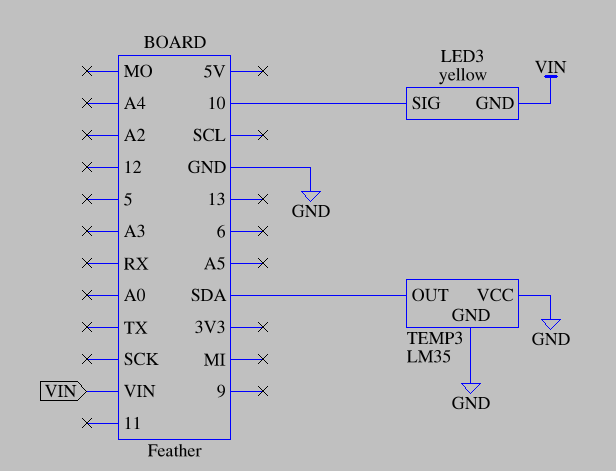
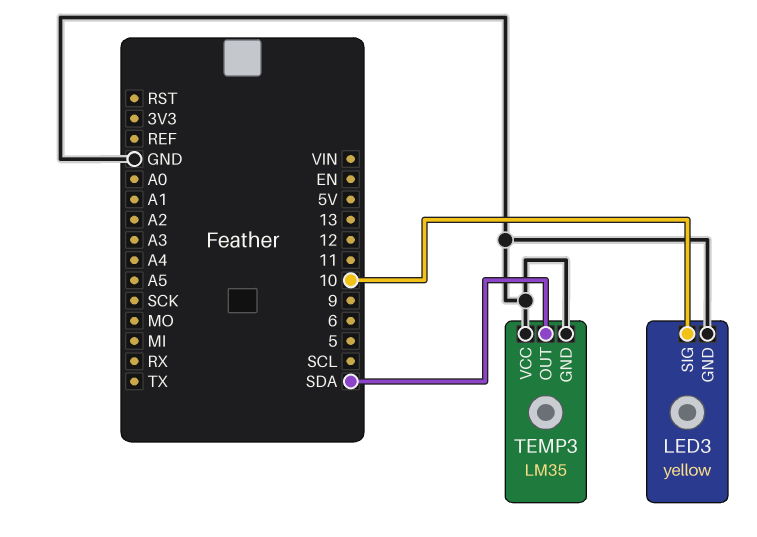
LED3 pin GND: VIN -> GND

